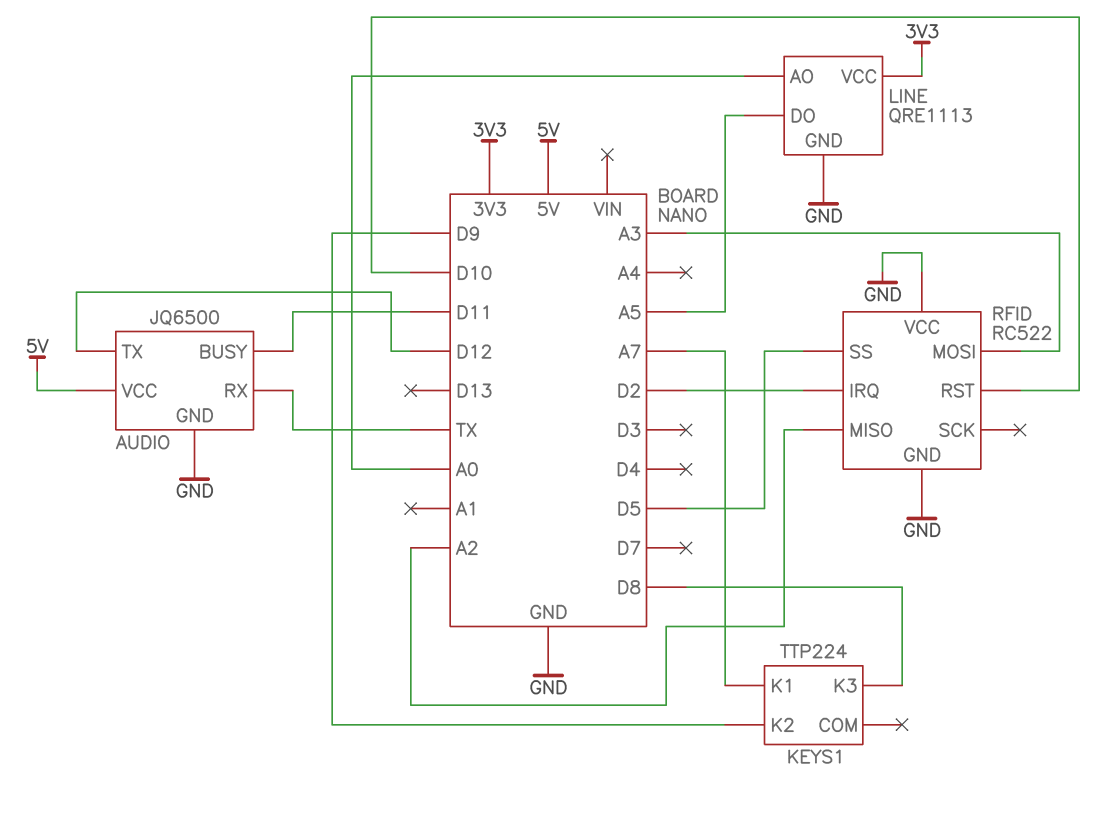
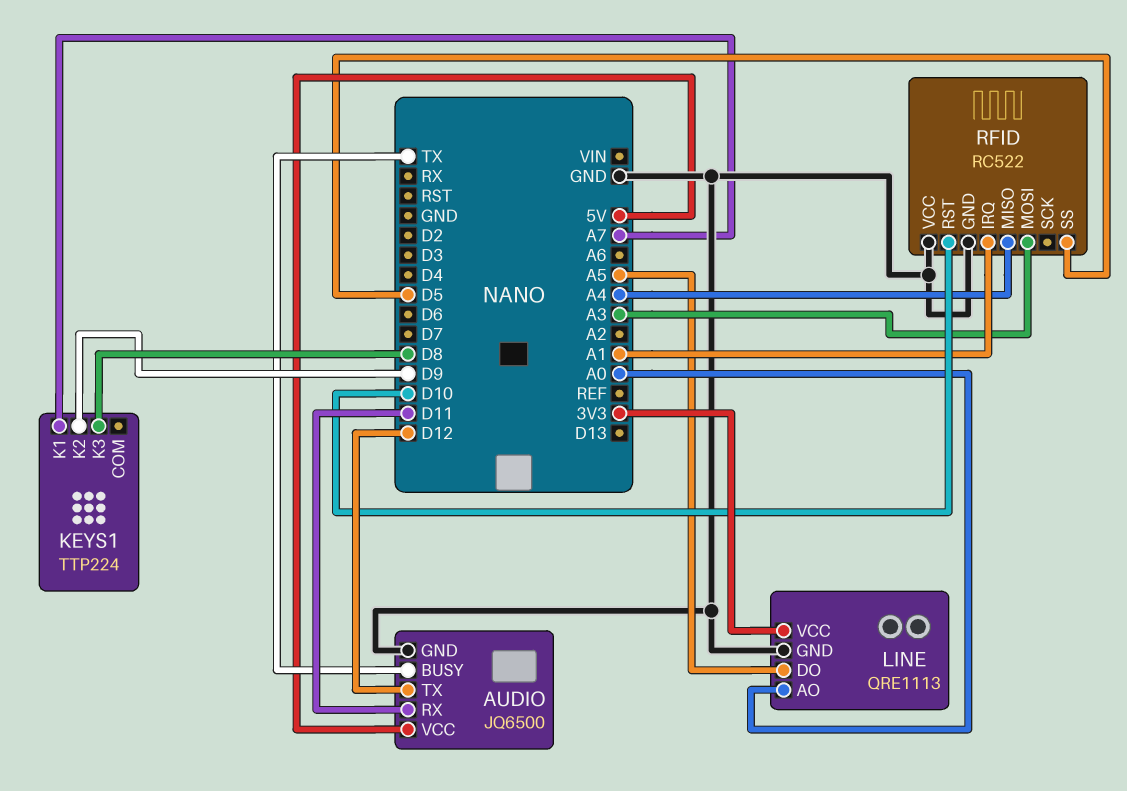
AUDIO pin BUSY: D11 -> TX
AUDIO pin RX: TX -> D11
RFID pin IRQ: D2 -> A1
RFID pin MISO: A2 -> A4

